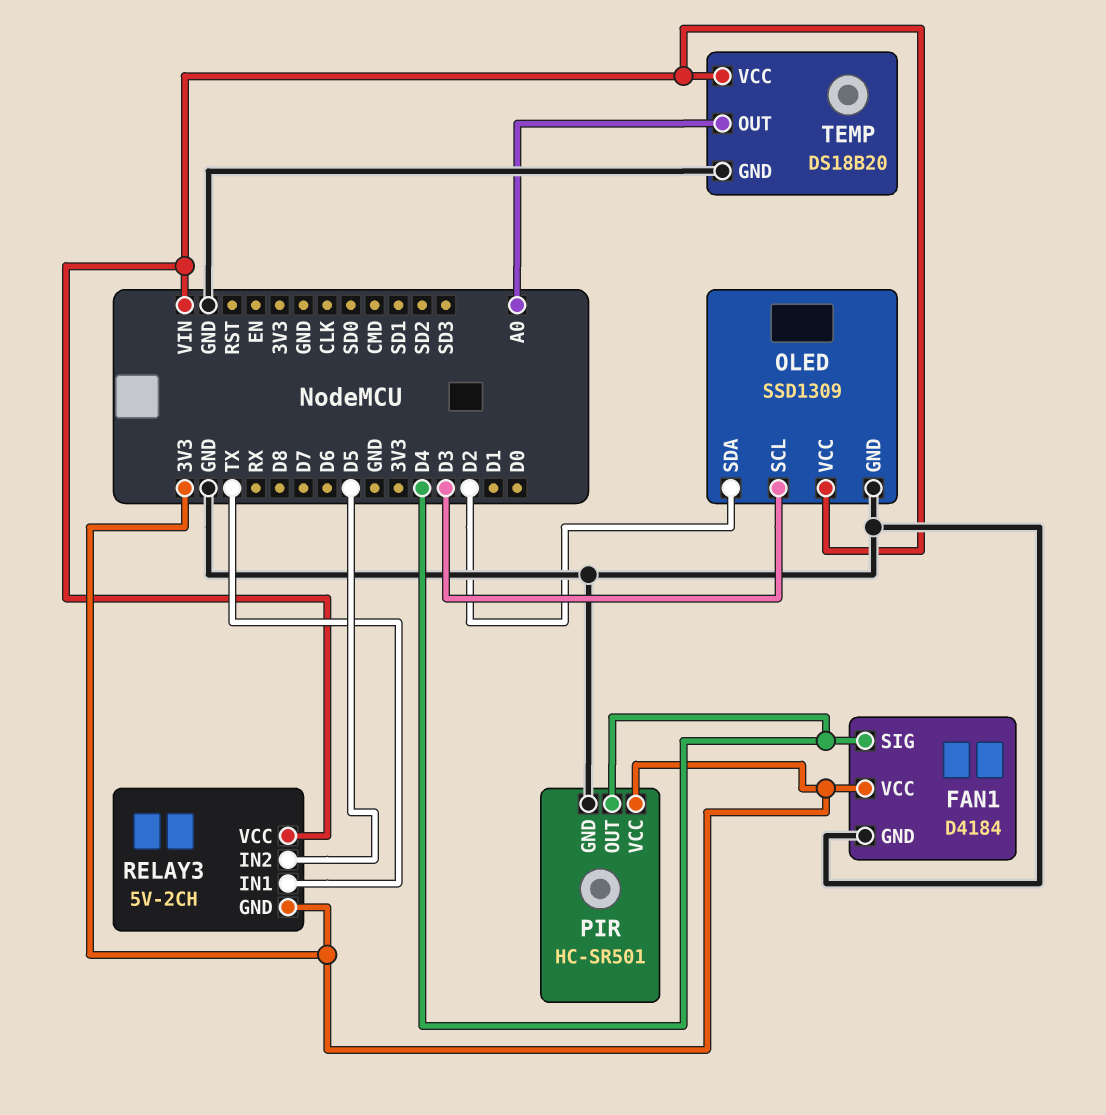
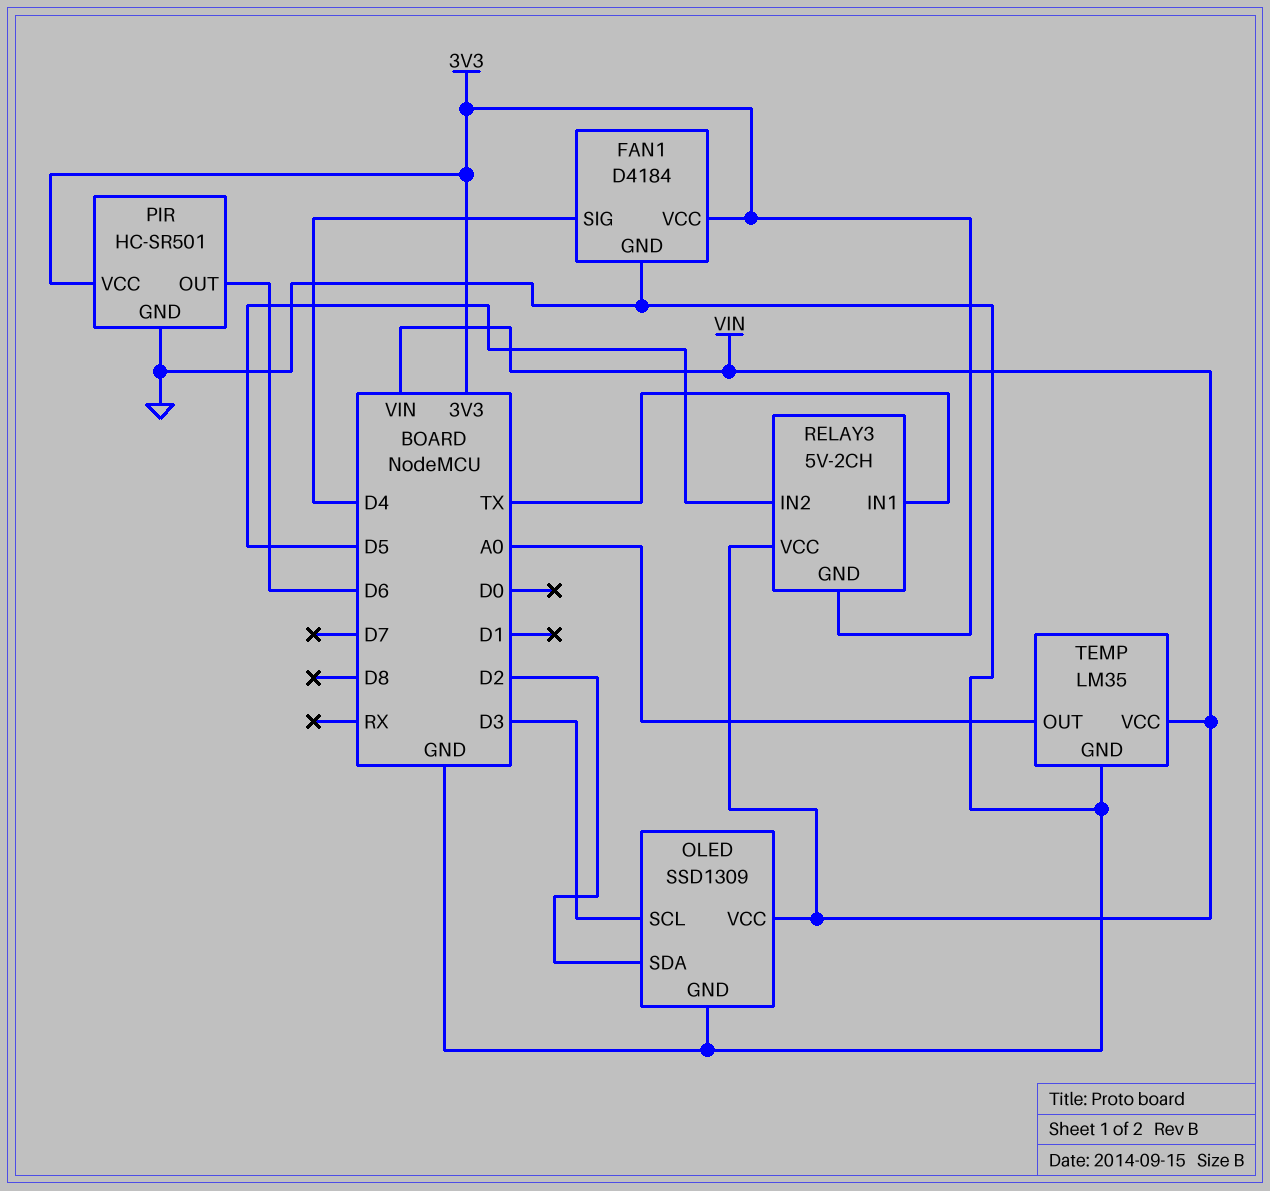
PIR pin OUT: D4 -> D6
TEMP: DS18B20 -> LM35

